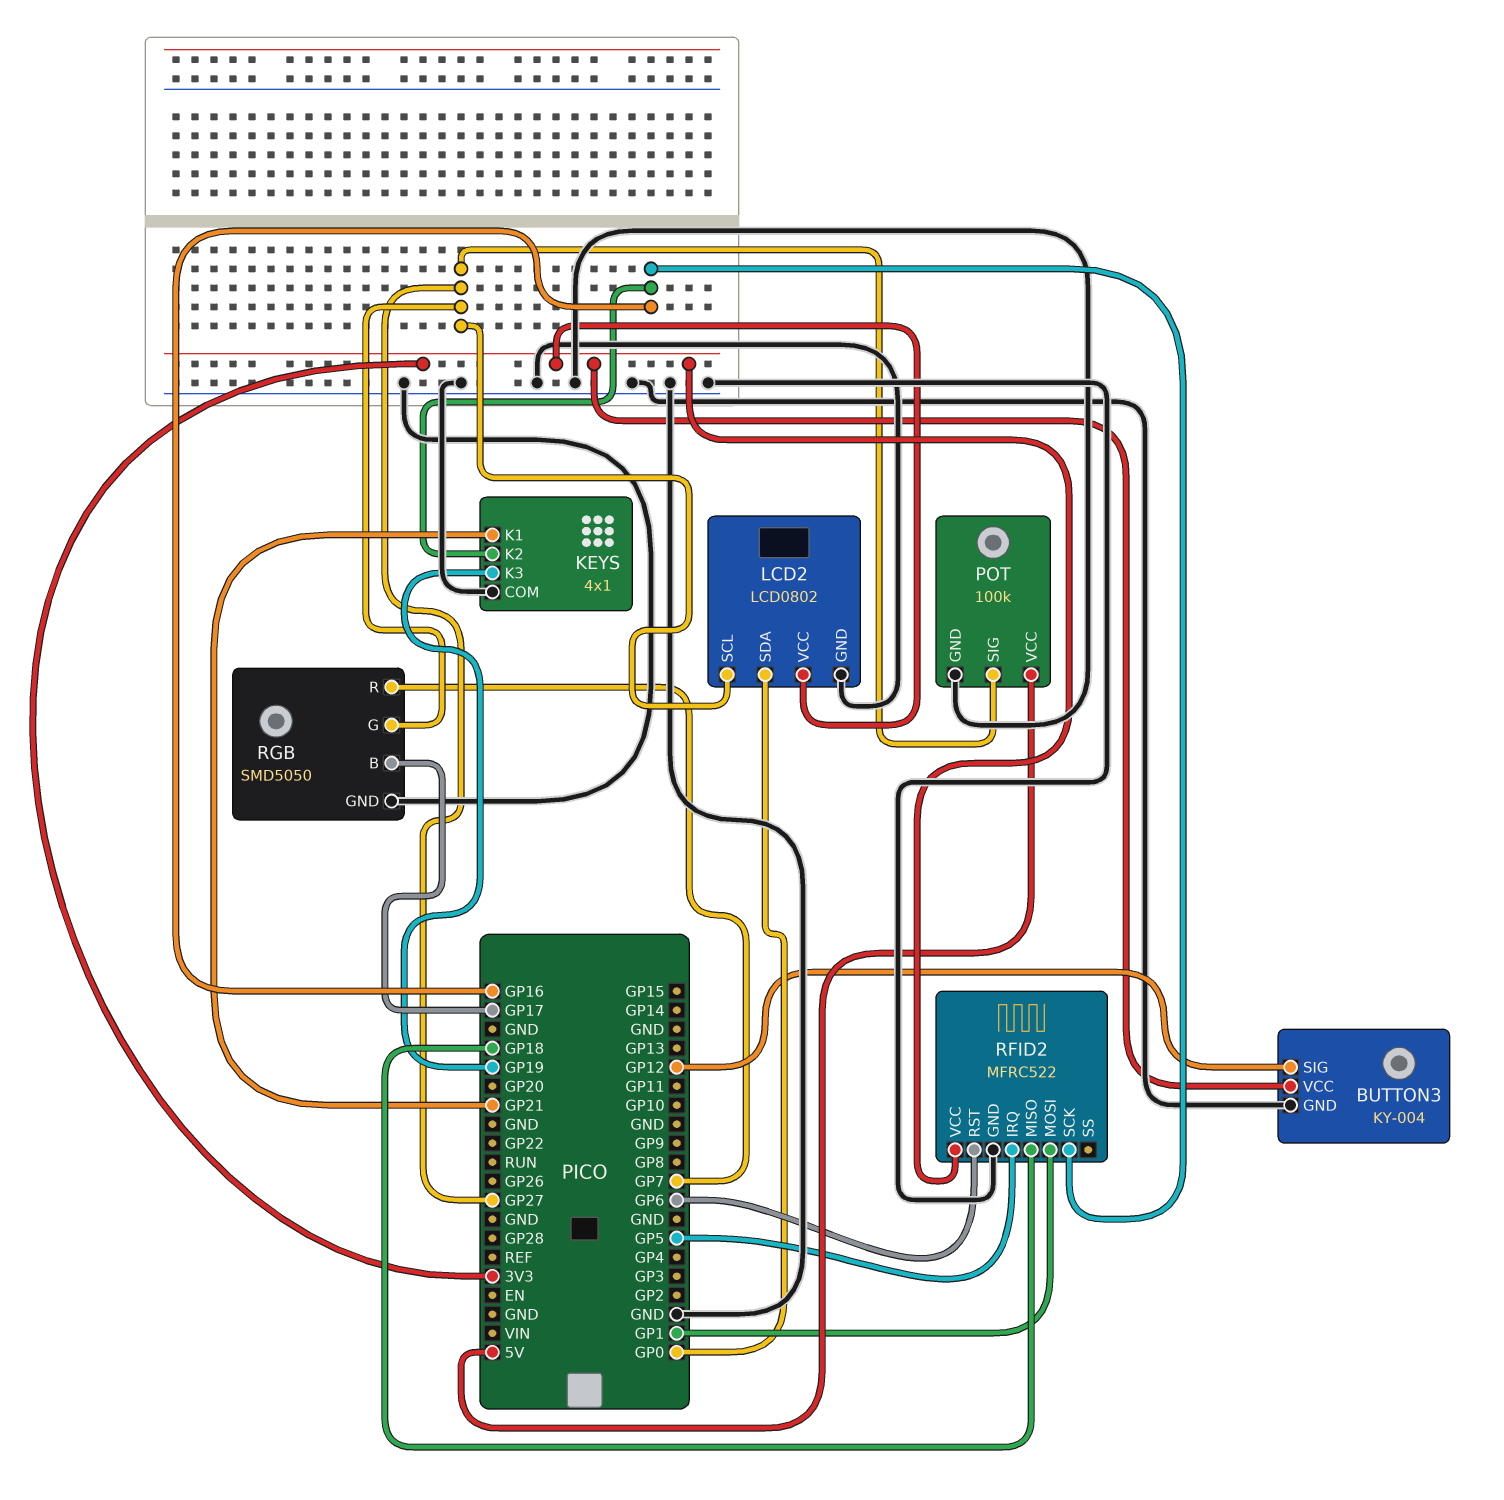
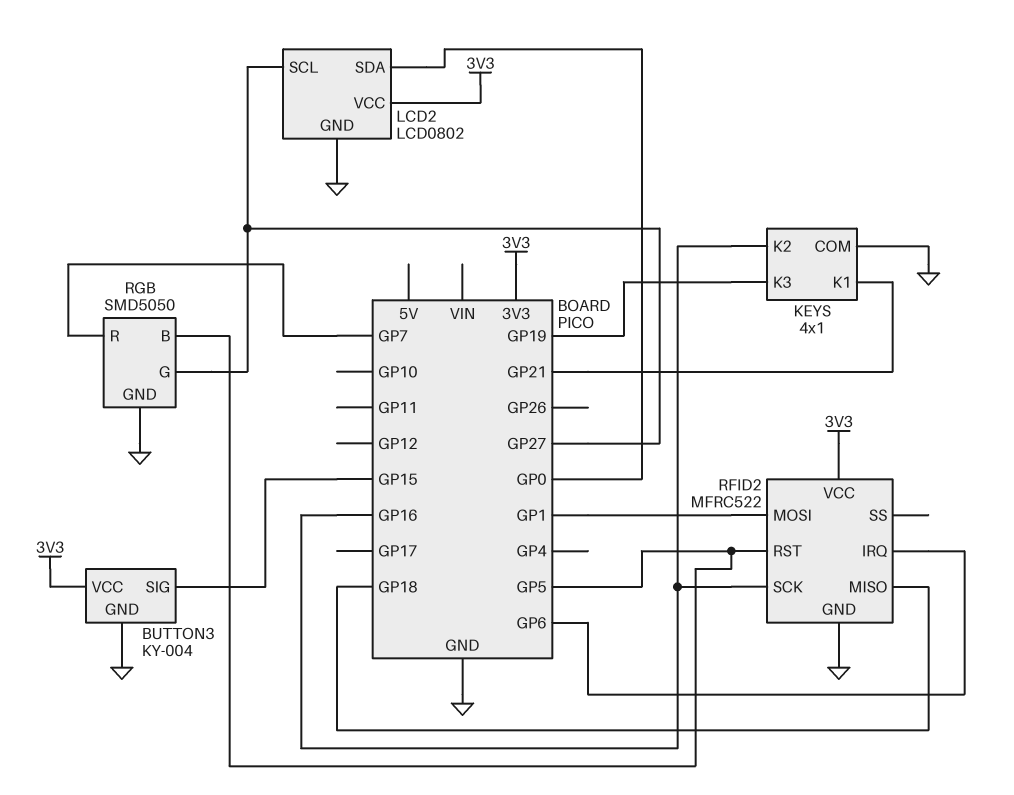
BUTTON3 pin SIG: GP12 -> GP15
POT: 100k -> none
POT pin GND: GND -> none
POT pin SIG: GP27 -> none
POT pin VCC: 5V -> none
RFID2 pin IRQ: GP5 -> GP6
RFID2 pin RST: GP6 -> GP5
RGB pin B: GP17 -> GP5

